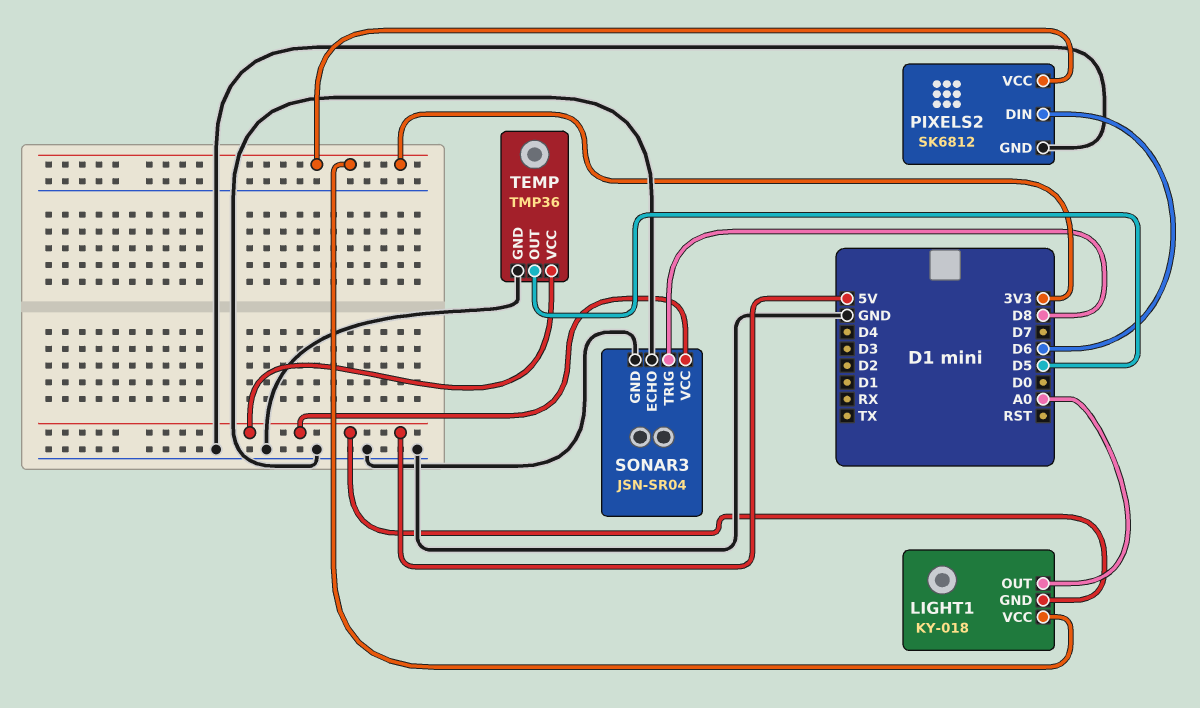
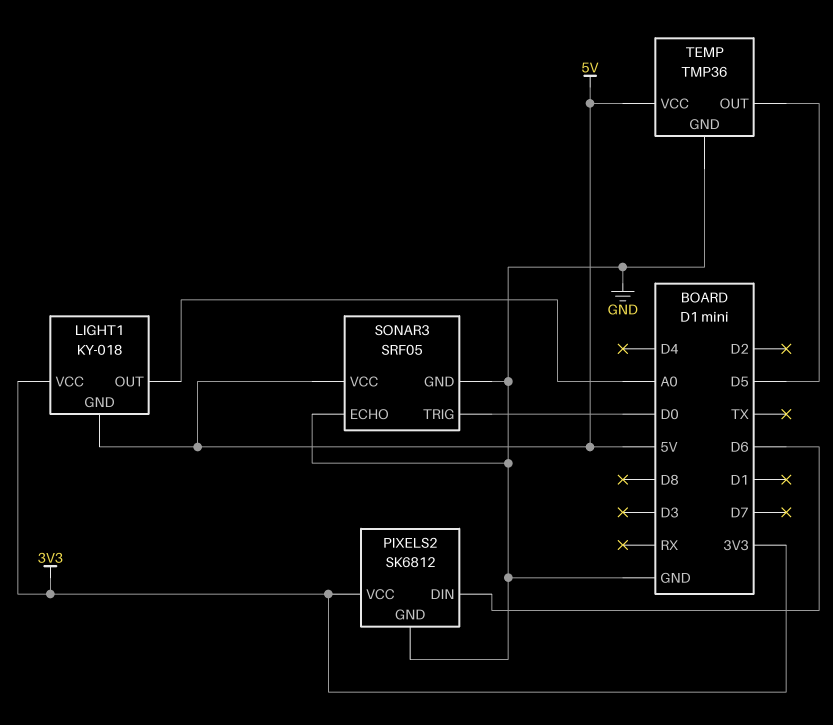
SONAR3: JSN-SR04 -> SRF05
SONAR3 pin TRIG: D8 -> D0

